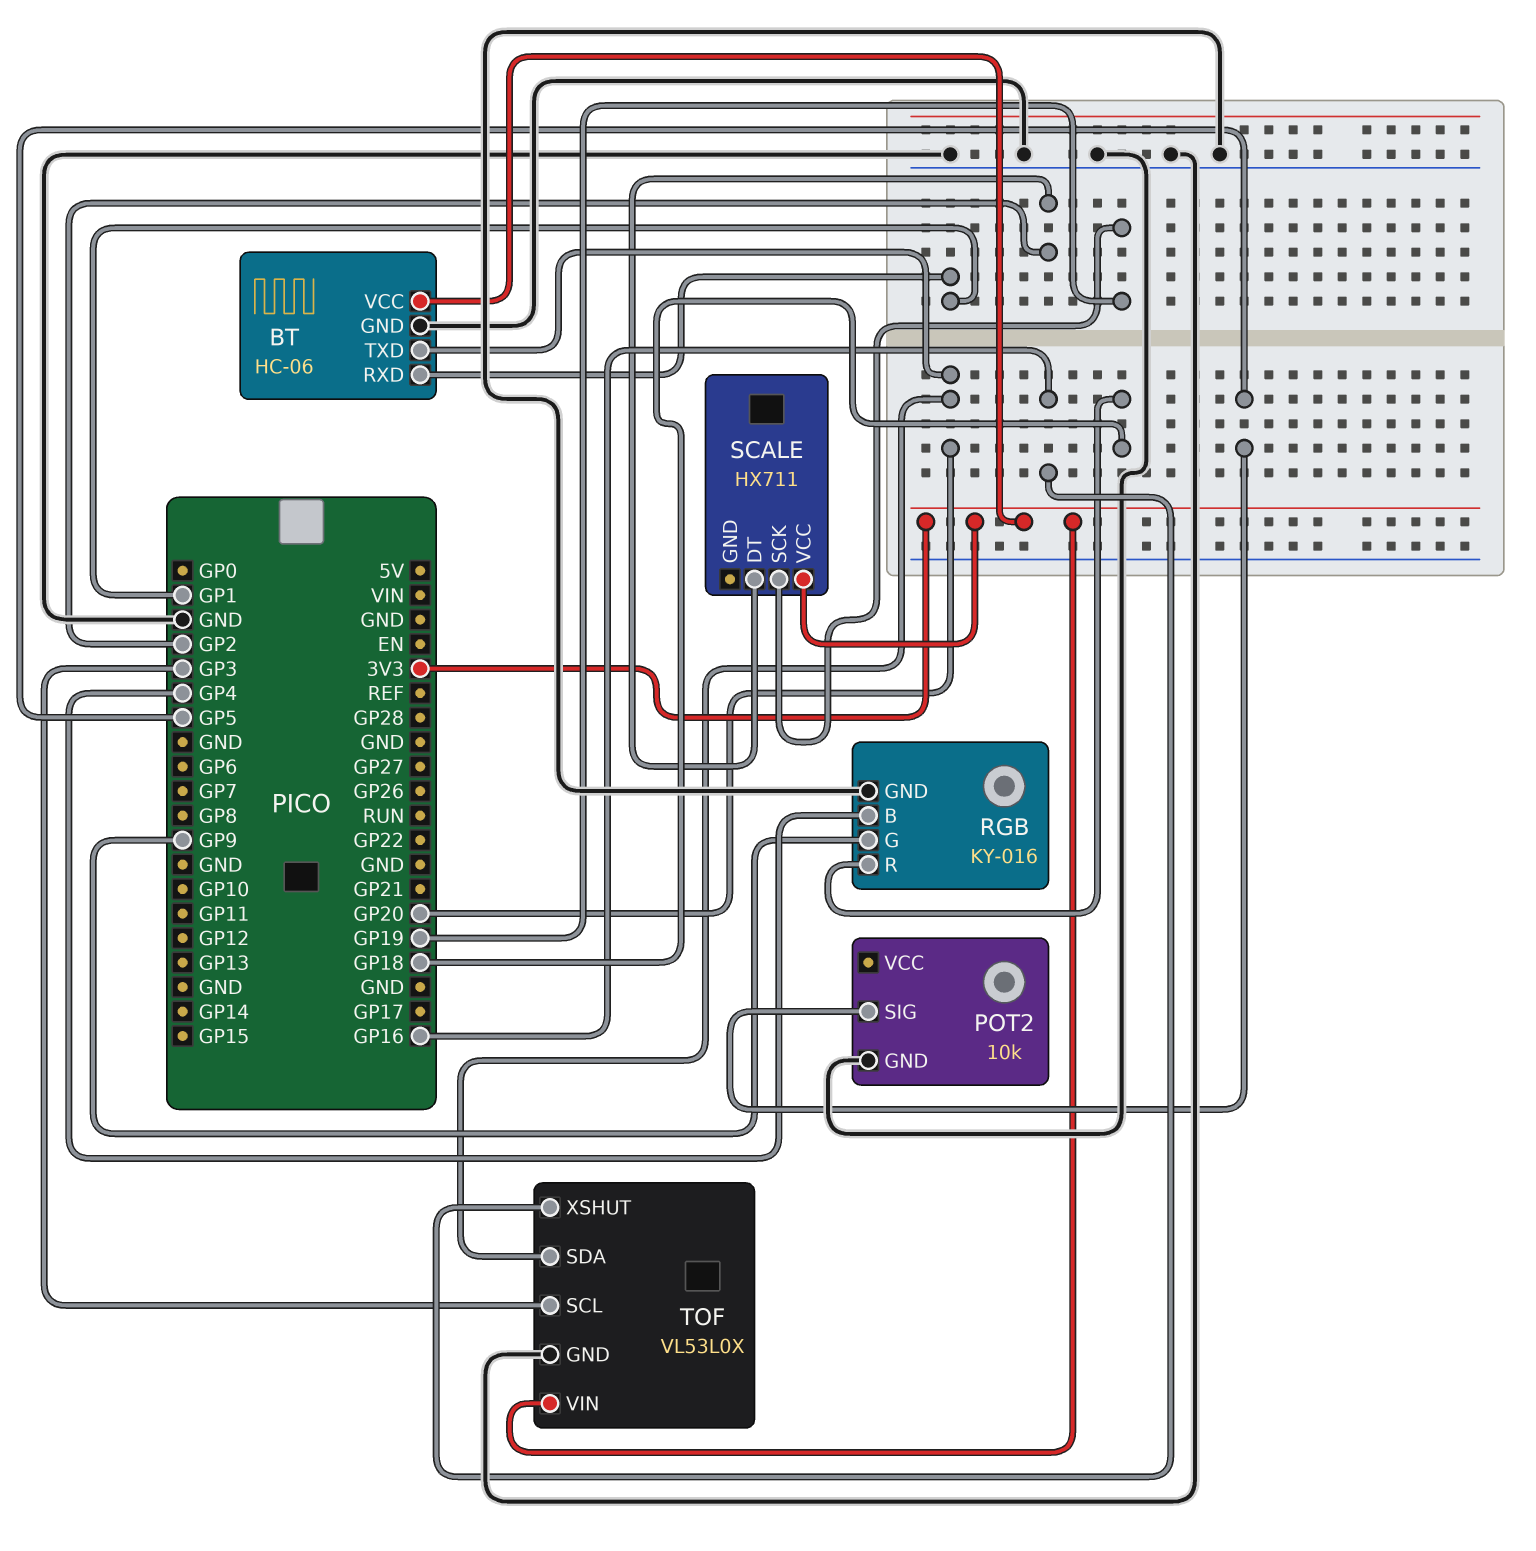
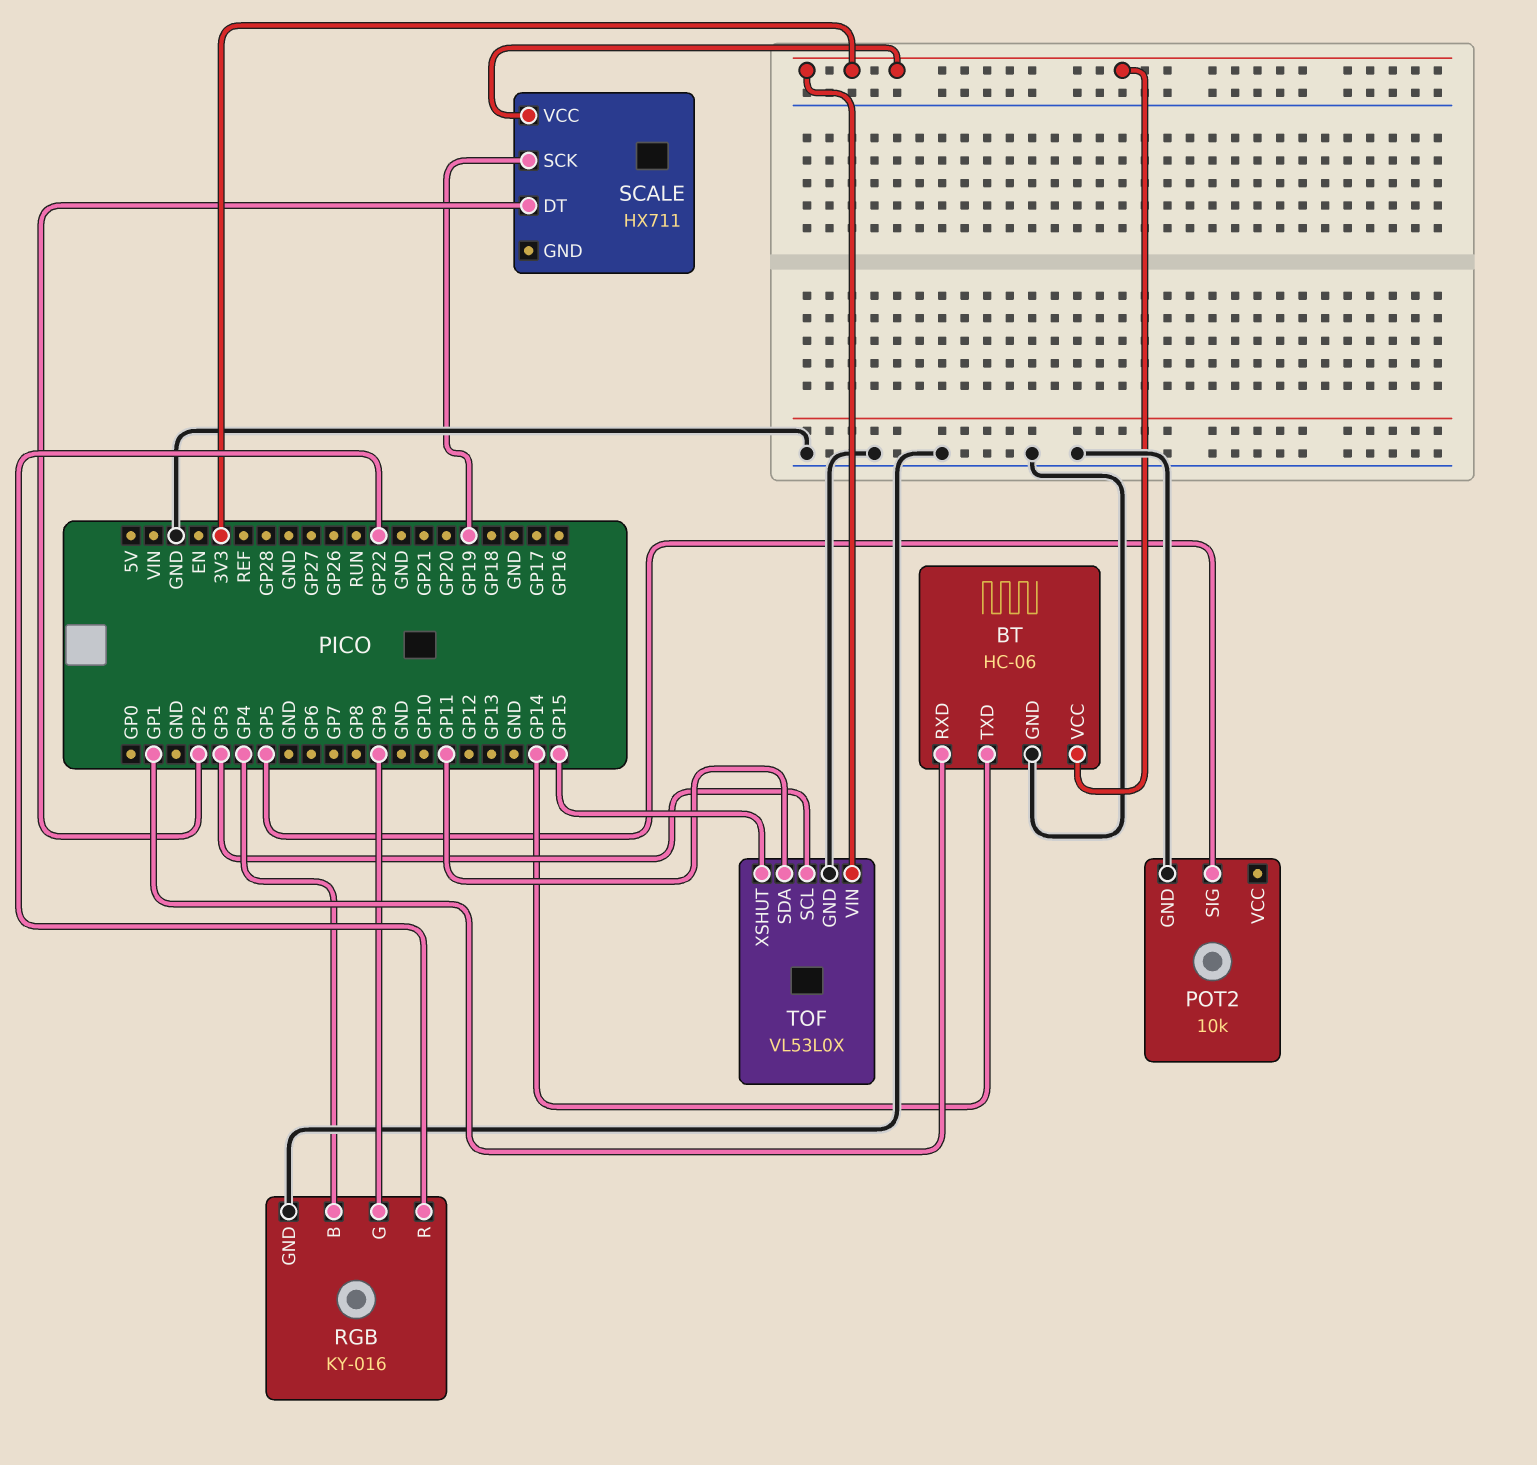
BT pin TXD: GP20 -> GP14
RGB pin R: GP18 -> GP22
TOF pin SDA: GP20 -> GP11
TOF pin XSHUT: GP16 -> GP15

